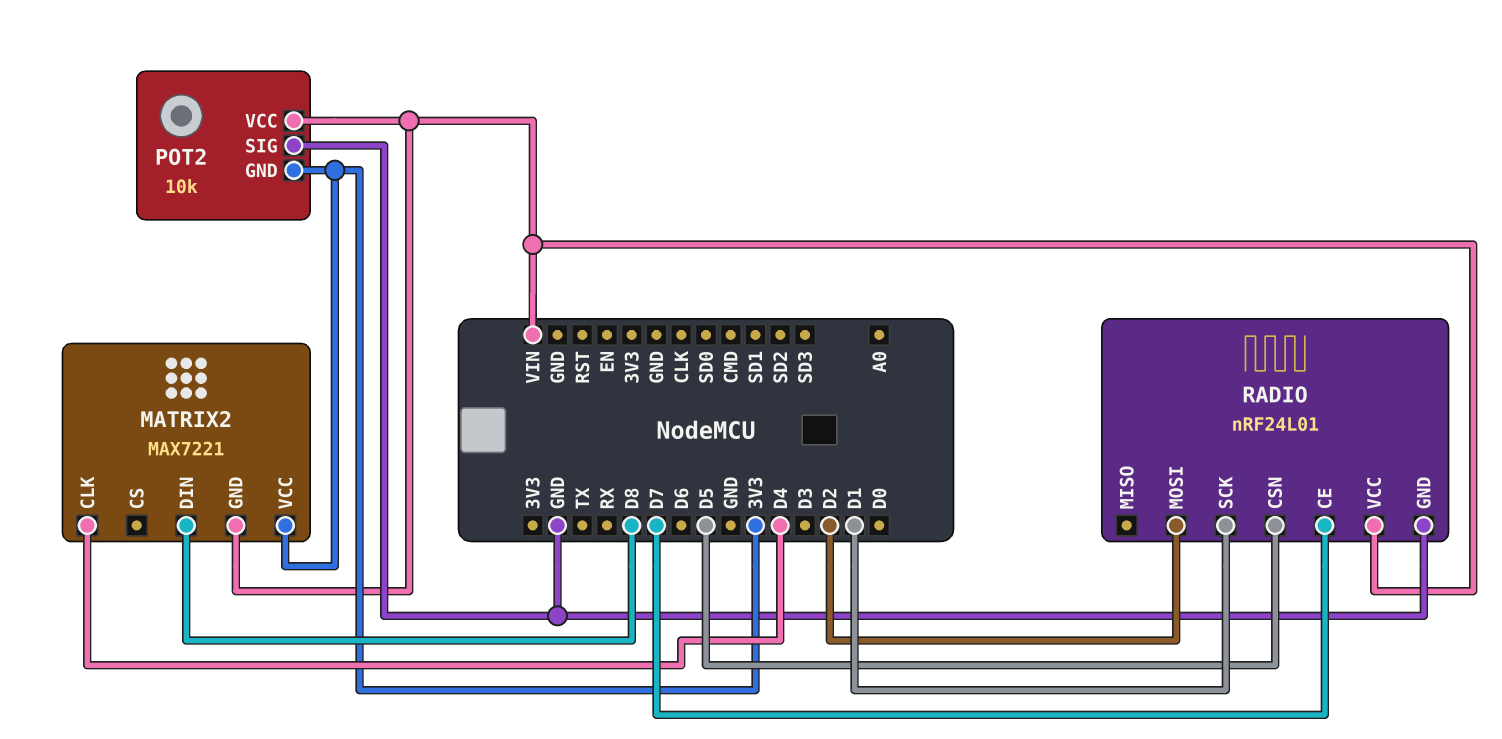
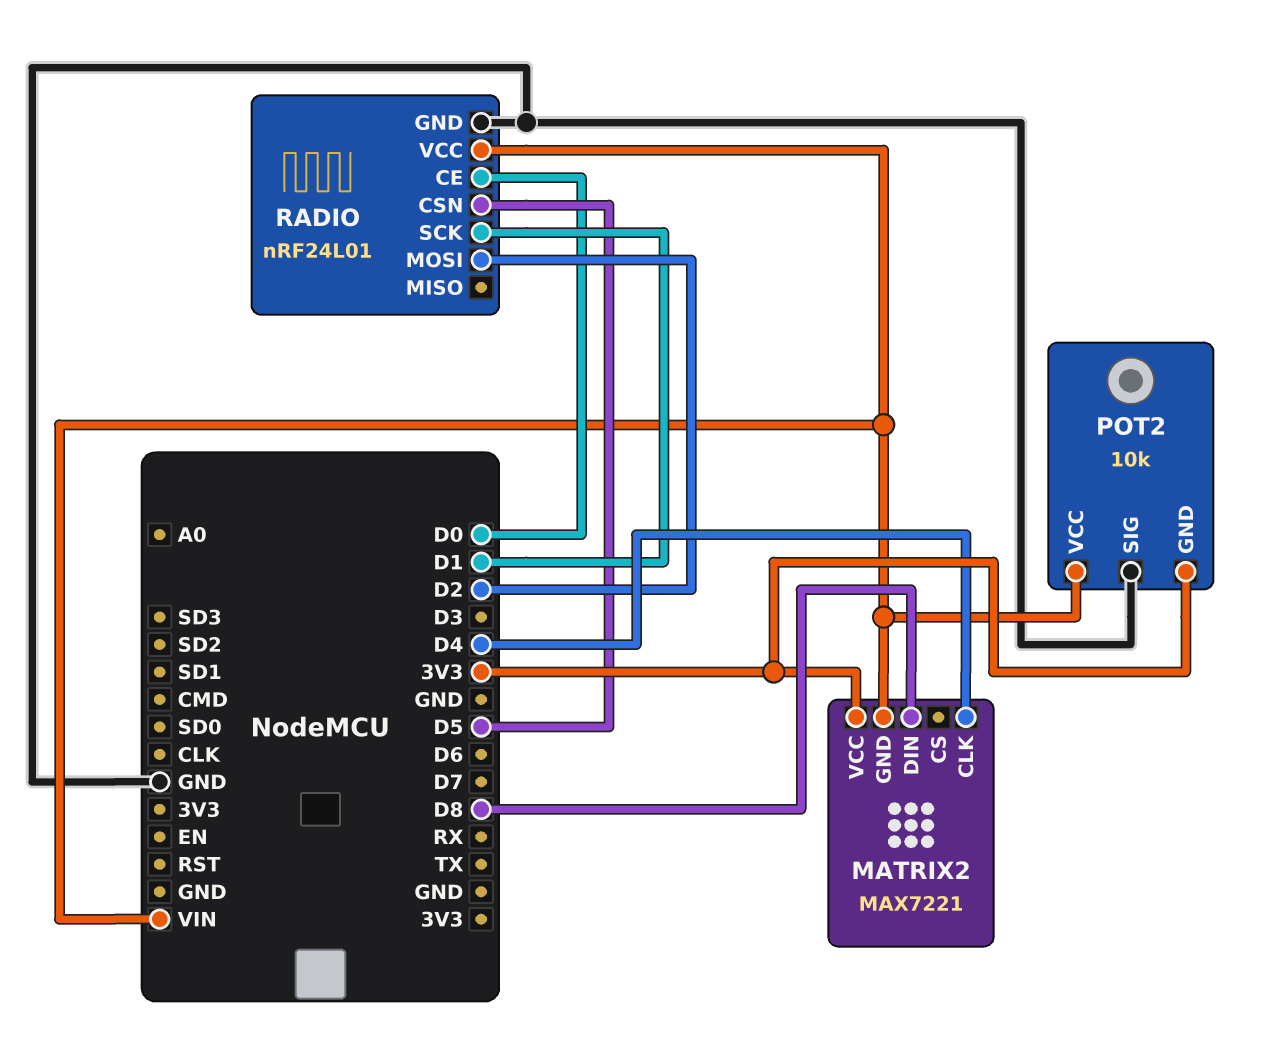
RADIO pin CE: D7 -> D0

